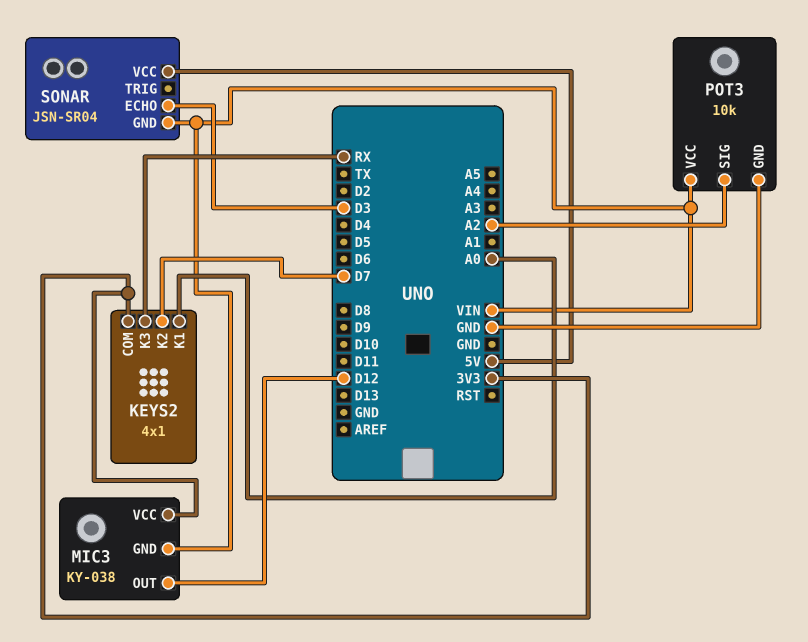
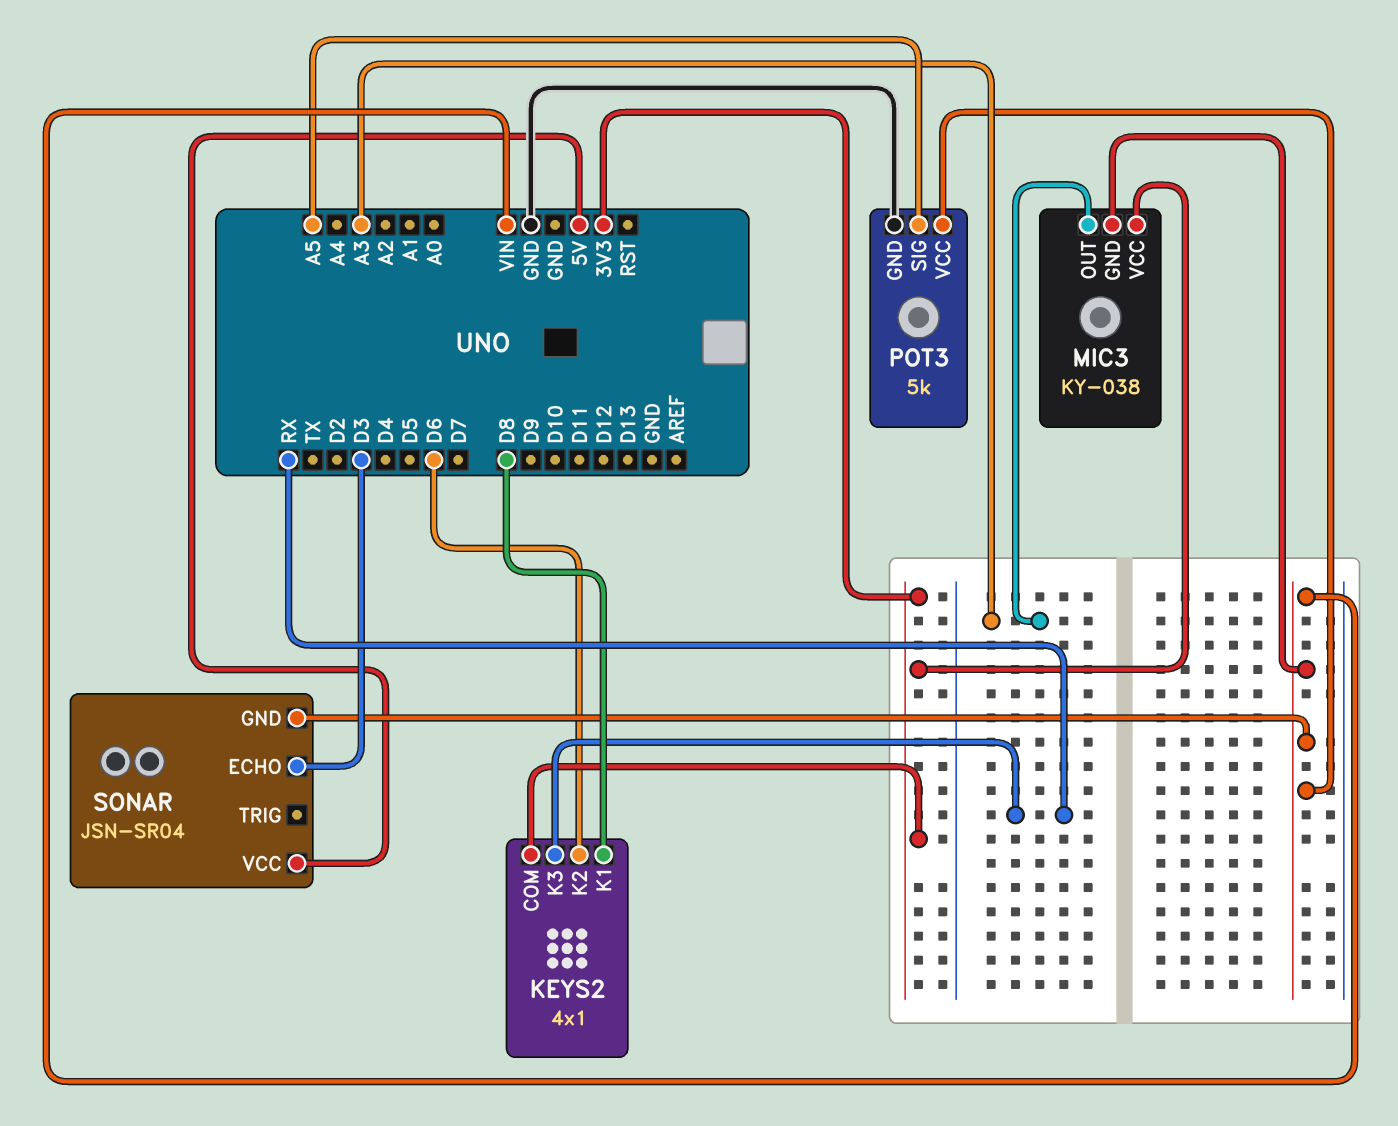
KEYS2 pin K1: A0 -> D8
KEYS2 pin K2: D7 -> D6
MIC3 pin OUT: D12 -> A3
POT3: 10k -> 5k
POT3 pin SIG: A2 -> A5

